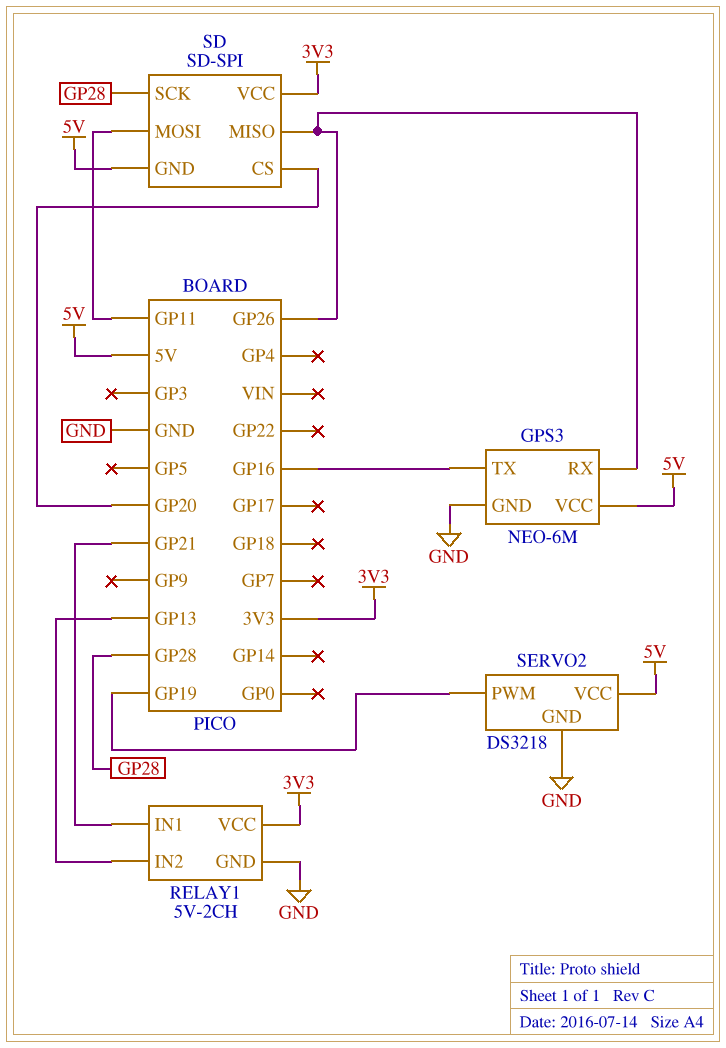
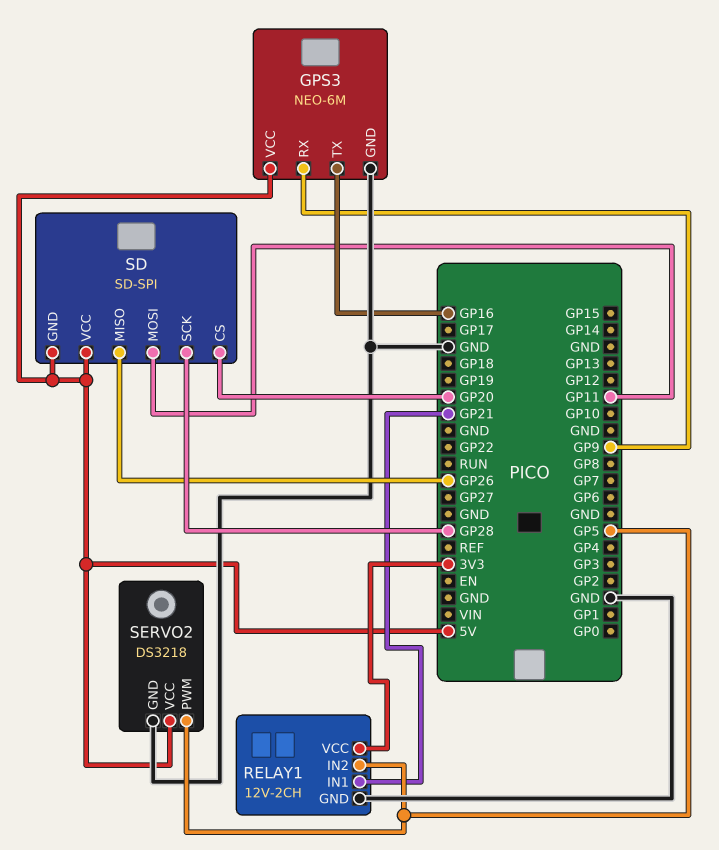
GPS3 pin RX: GP26 -> GP9
RELAY1: 5V-2CH -> 12V-2CH
RELAY1 pin IN2: GP13 -> GP5
SD pin VCC: 3V3 -> 5V
SERVO2 pin PWM: GP19 -> GP5

